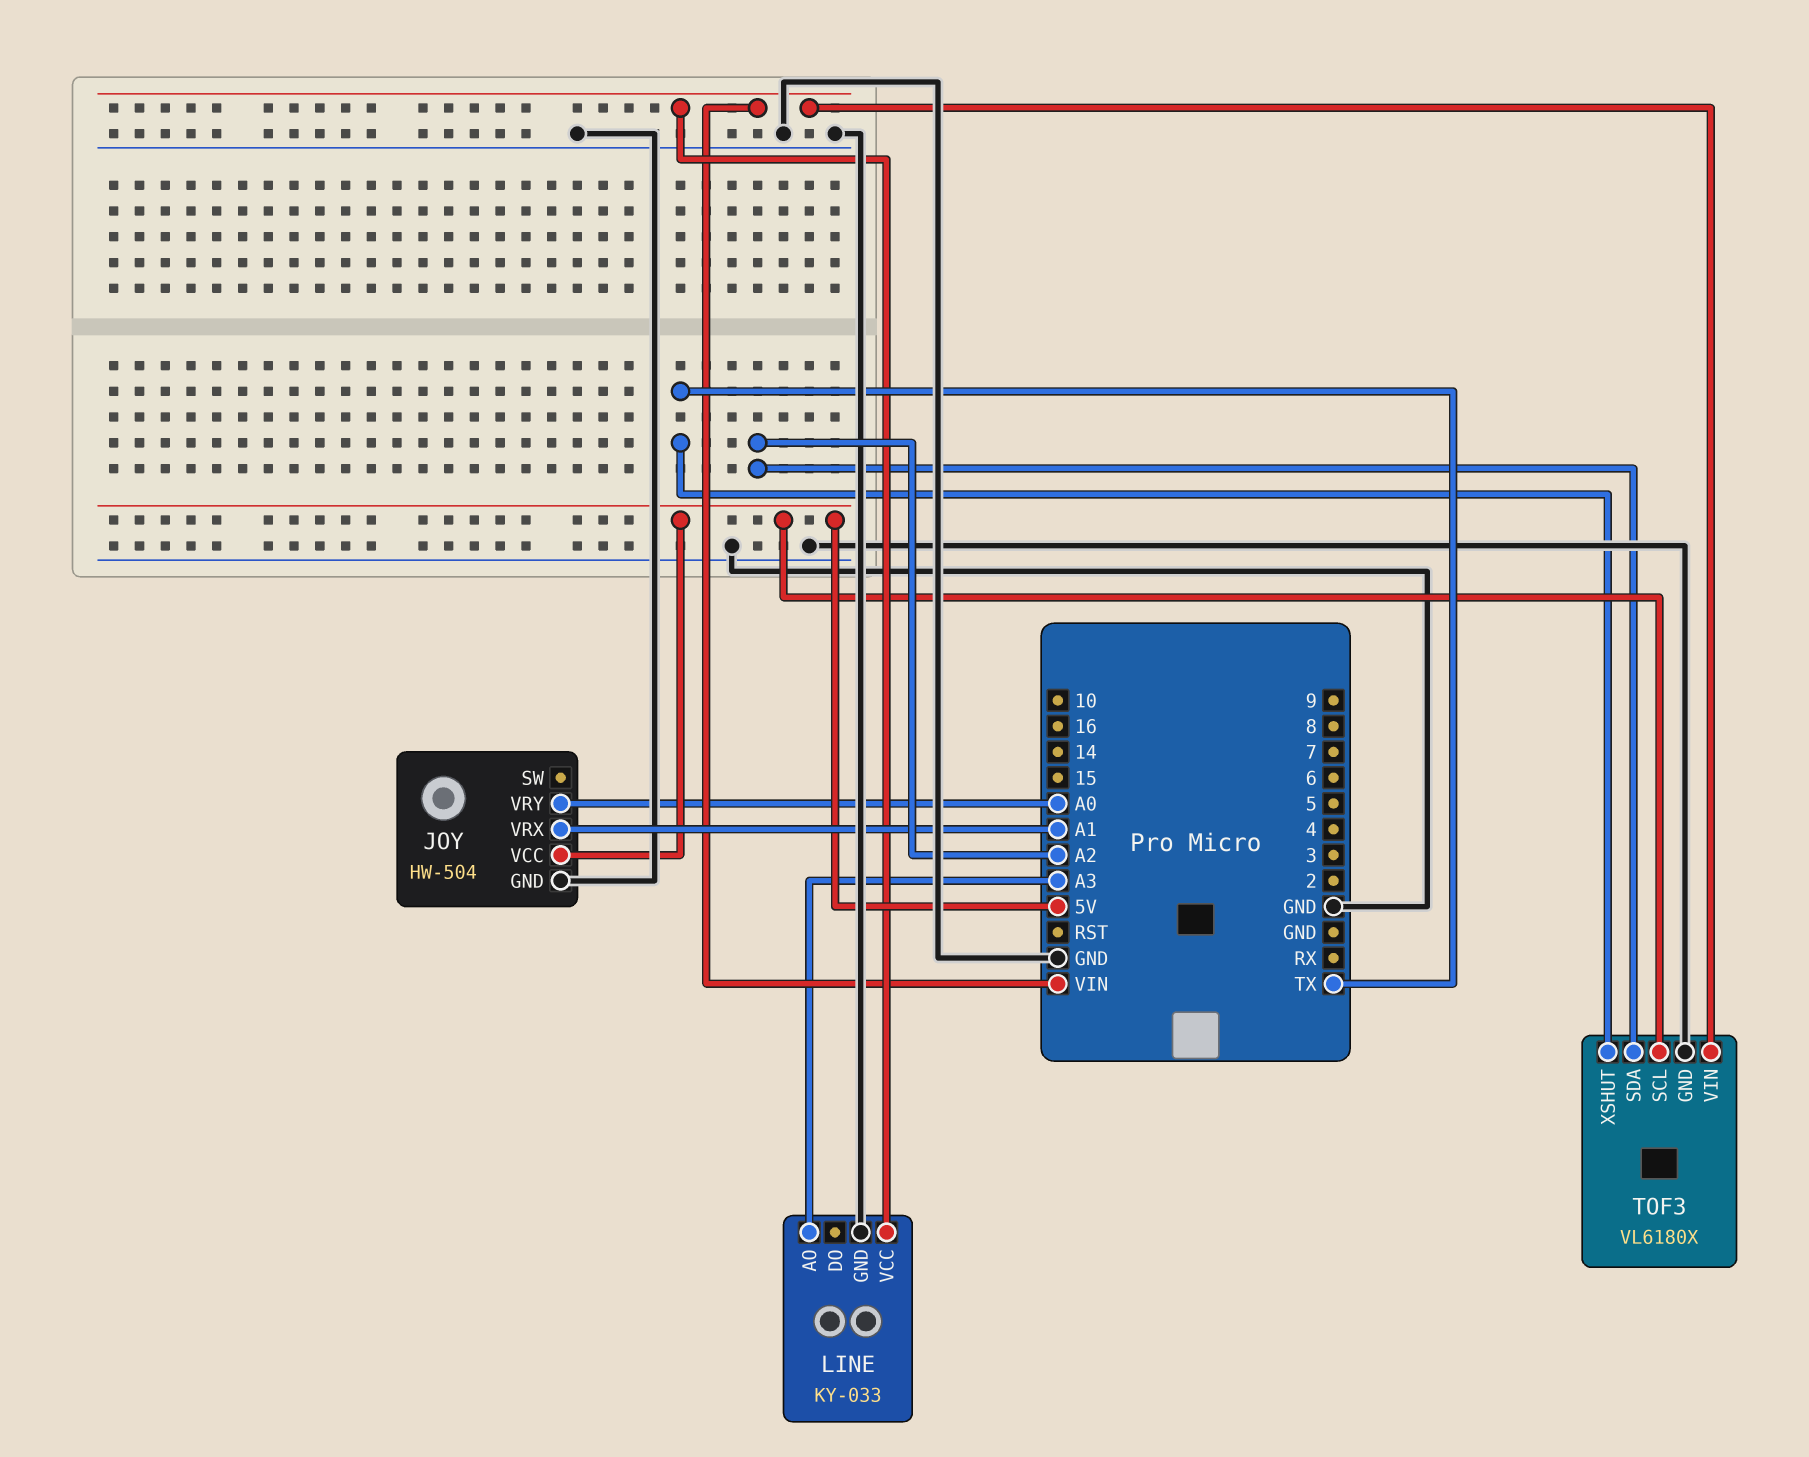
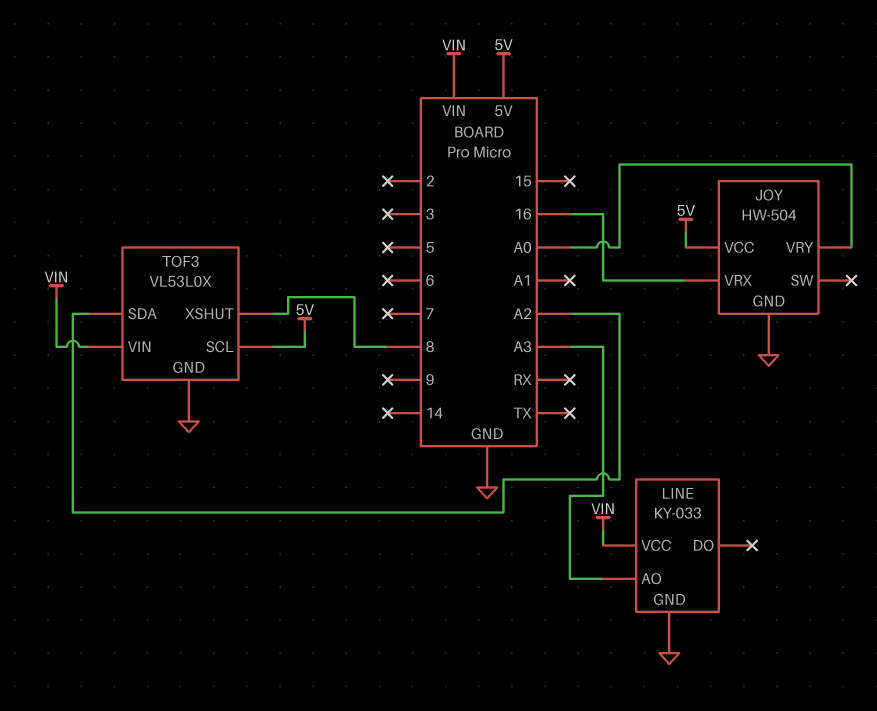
JOY pin VRX: A1 -> 16
TOF3: VL6180X -> VL53L0X
TOF3 pin XSHUT: TX -> 8

